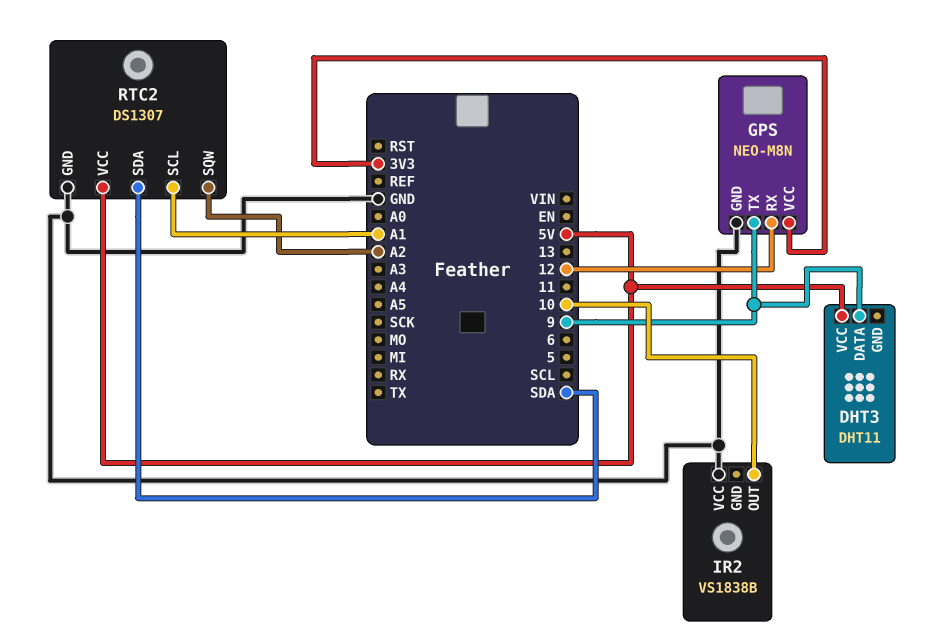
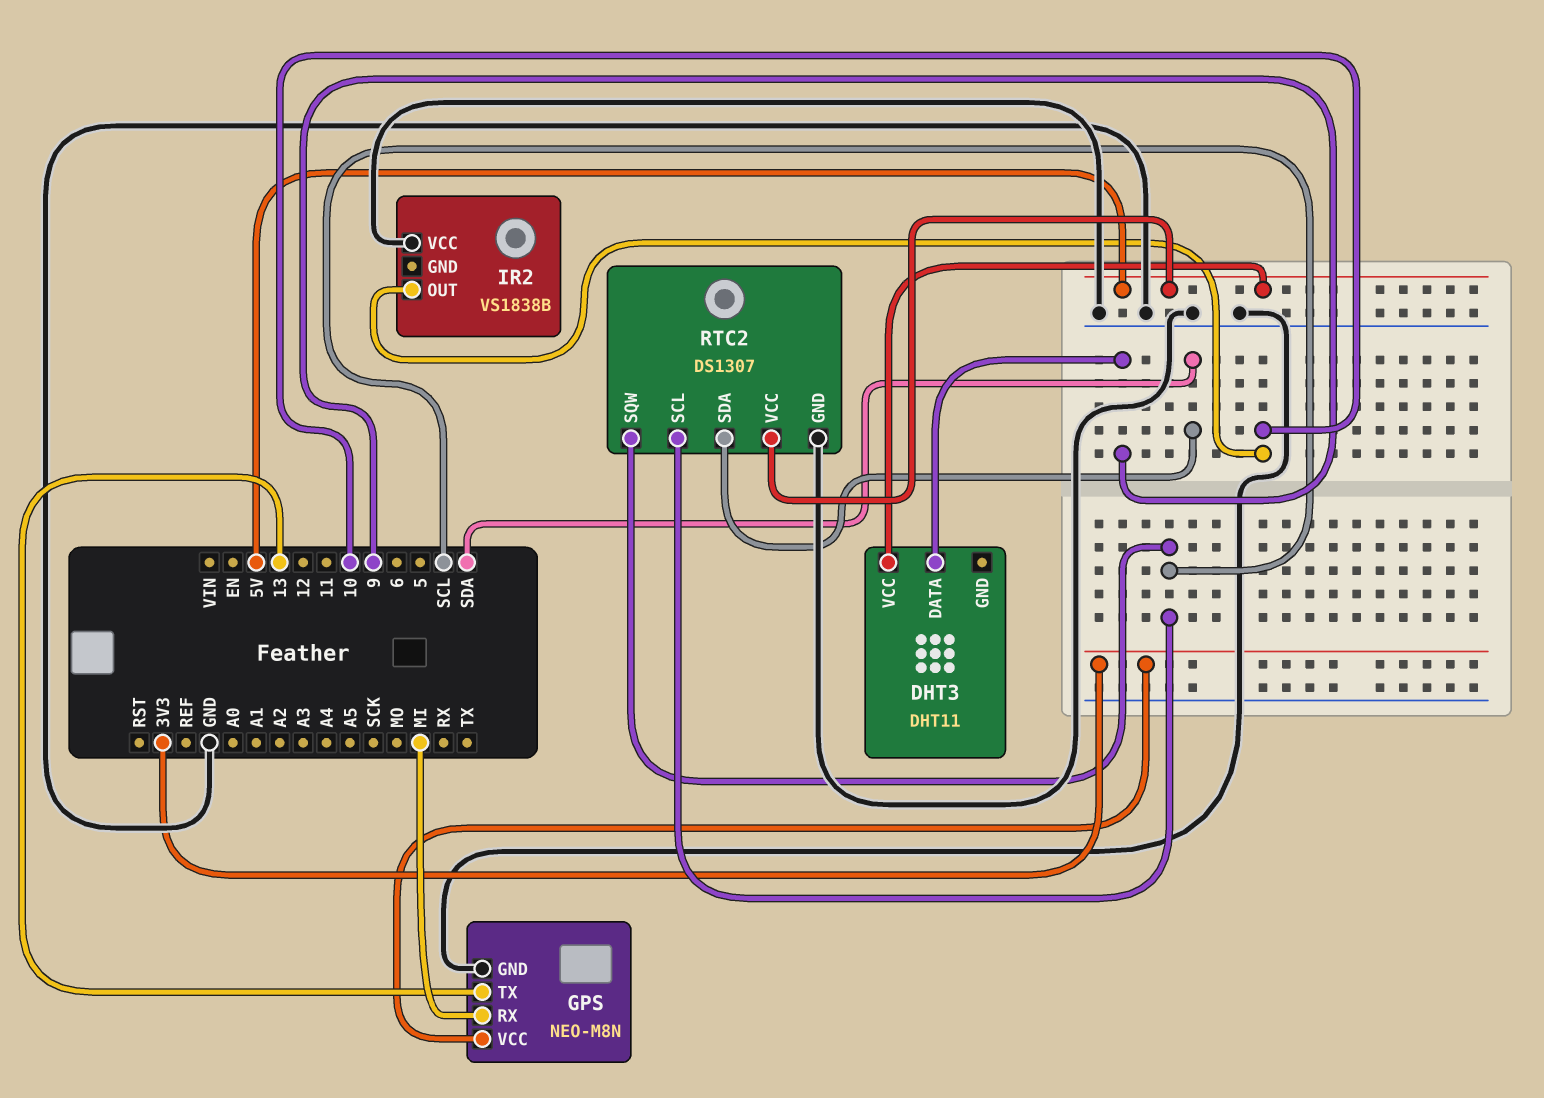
GPS pin RX: 12 -> MI
GPS pin TX: 9 -> 13
RTC2 pin SCL: A1 -> SCL
RTC2 pin SQW: A2 -> SCL

